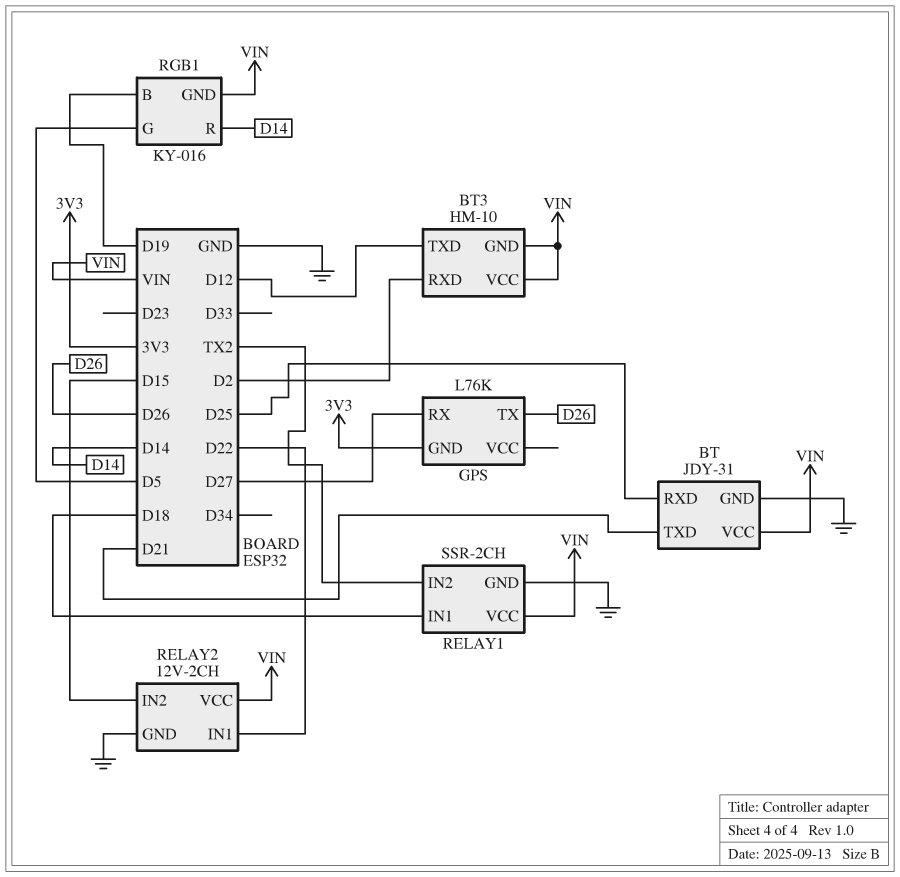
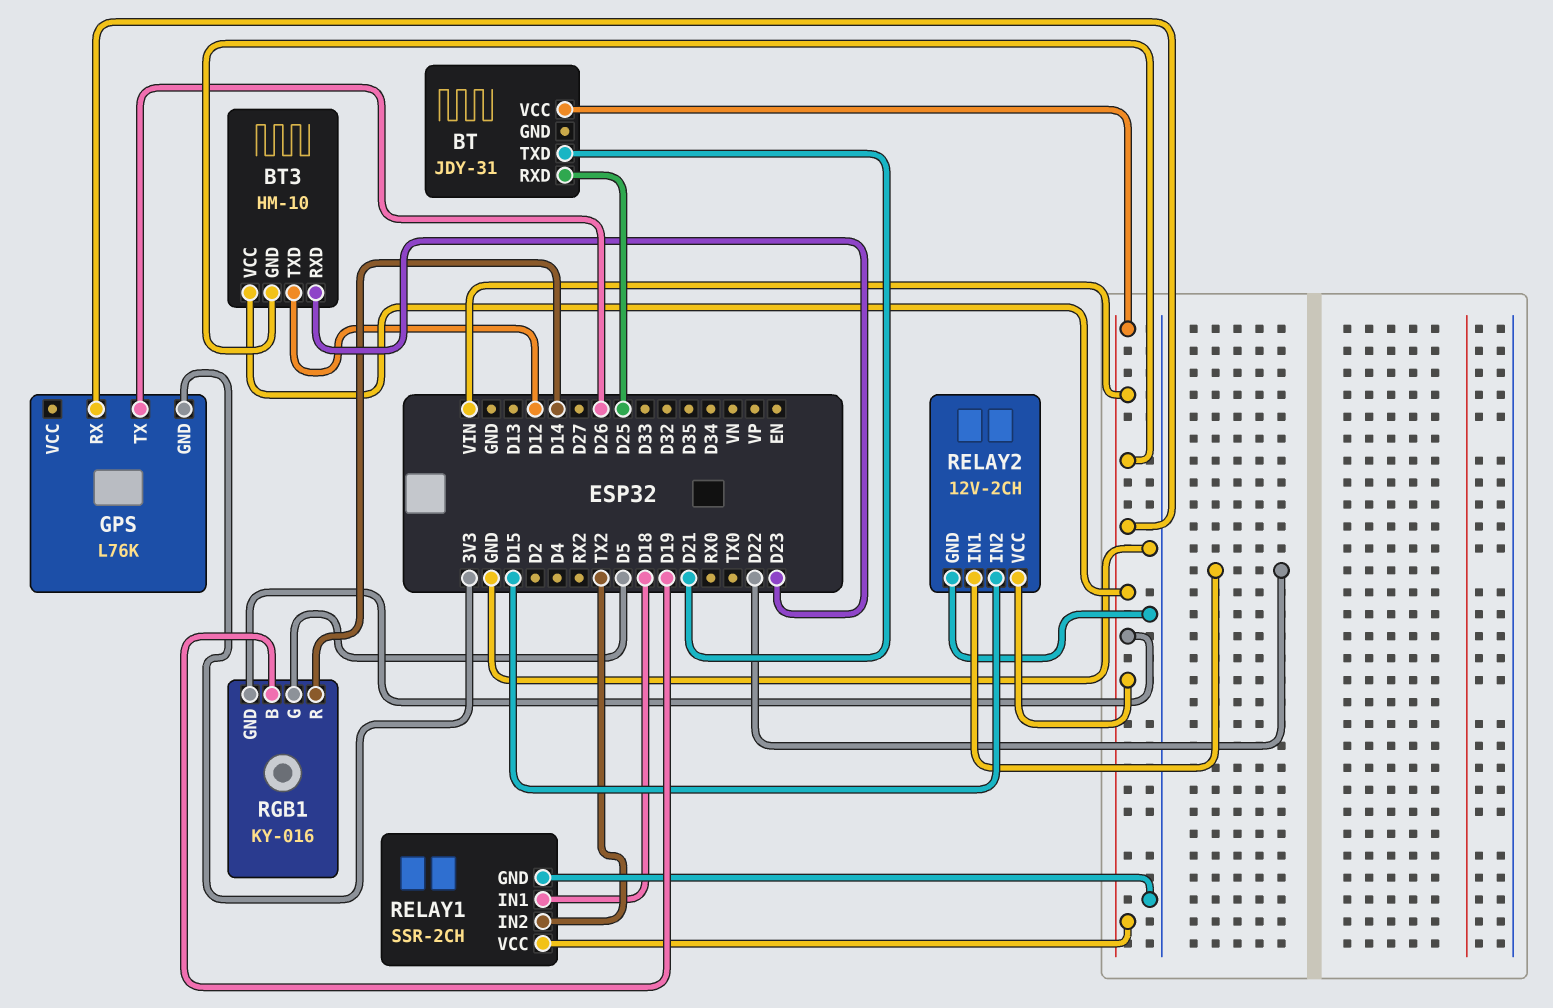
BT pin GND: GND -> none
BT3 pin RXD: D2 -> D23
GPS pin RX: D27 -> VIN

